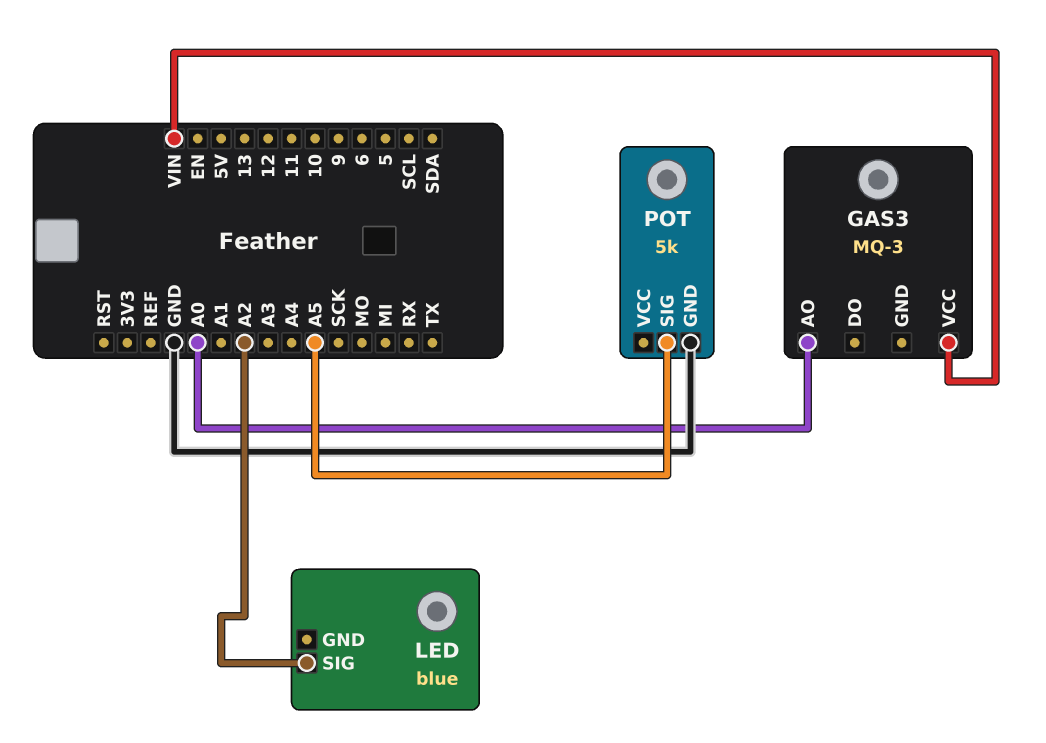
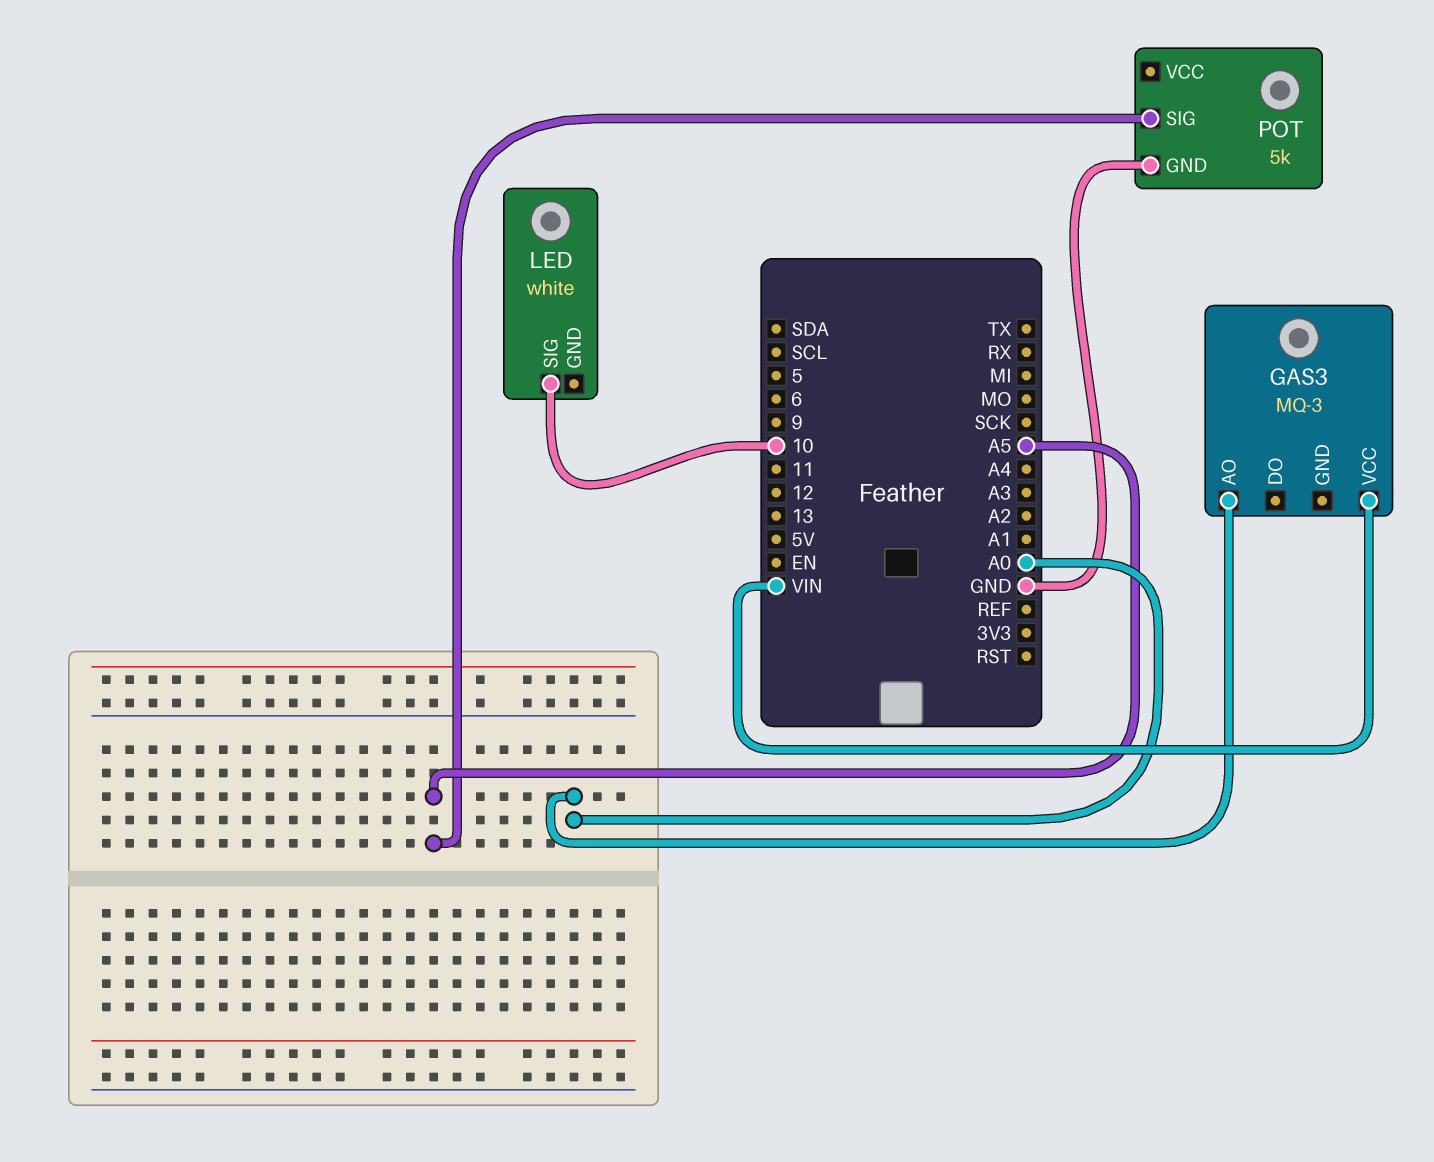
LED: blue -> white
LED pin SIG: A2 -> 10

